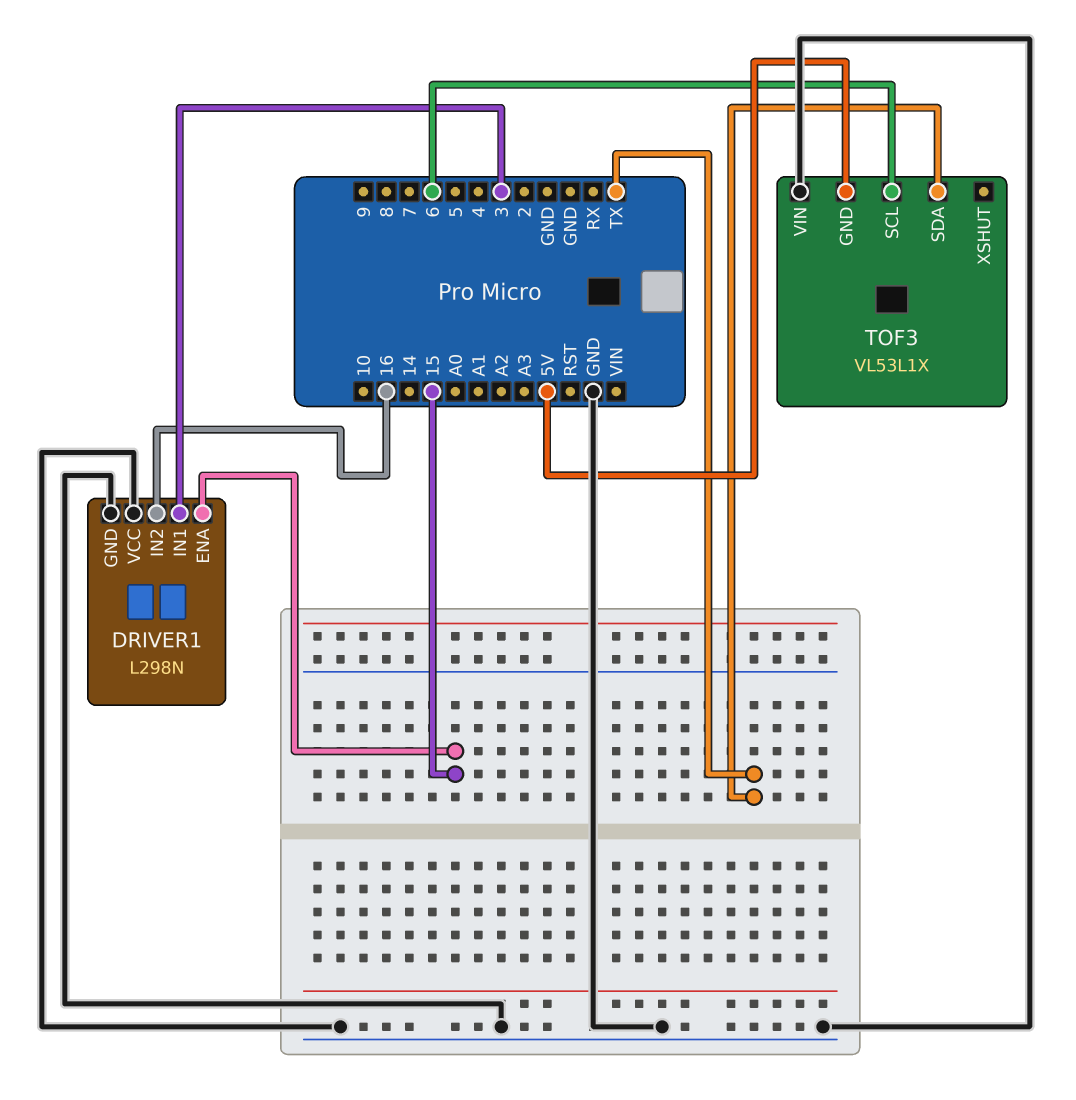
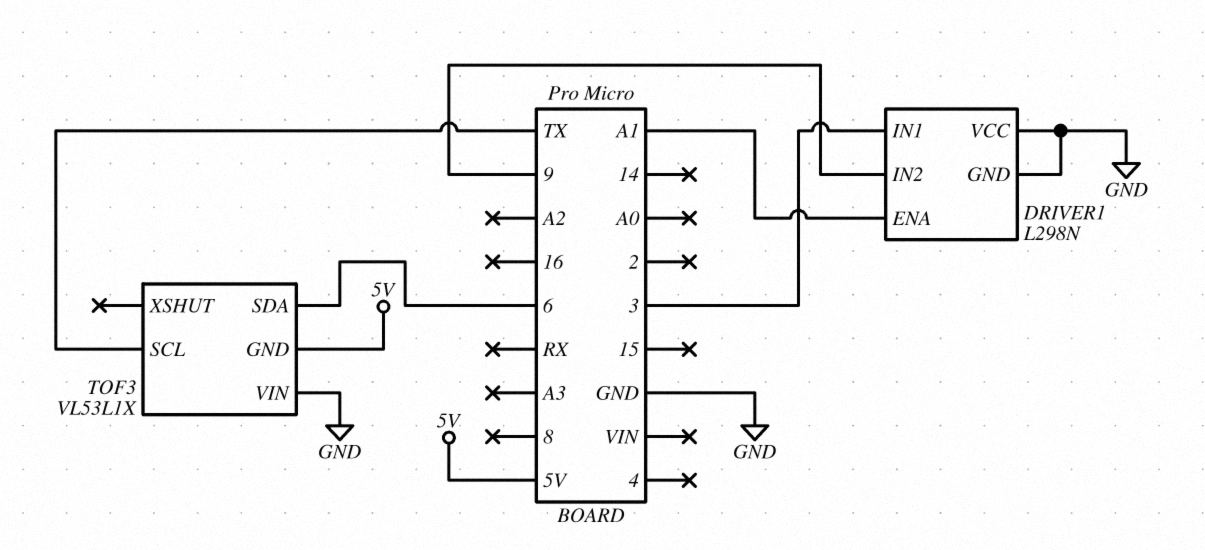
DRIVER1 pin ENA: 15 -> A1
DRIVER1 pin IN2: 16 -> 9
TOF3 pin SCL: 6 -> TX
TOF3 pin SDA: TX -> 6

